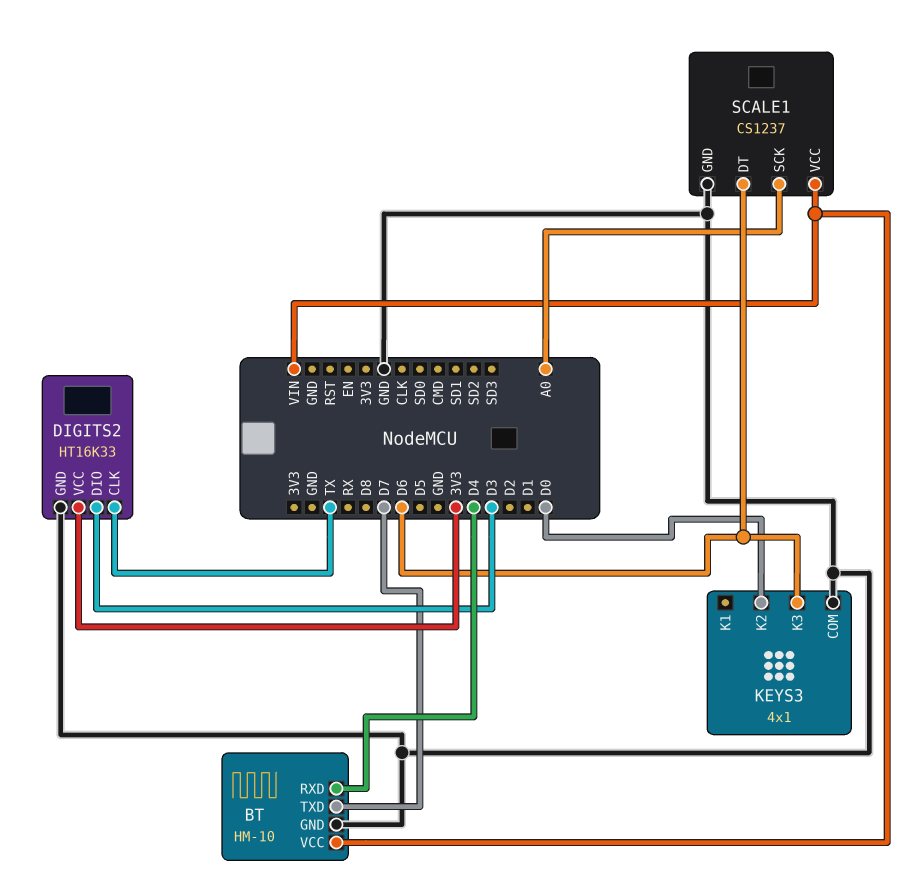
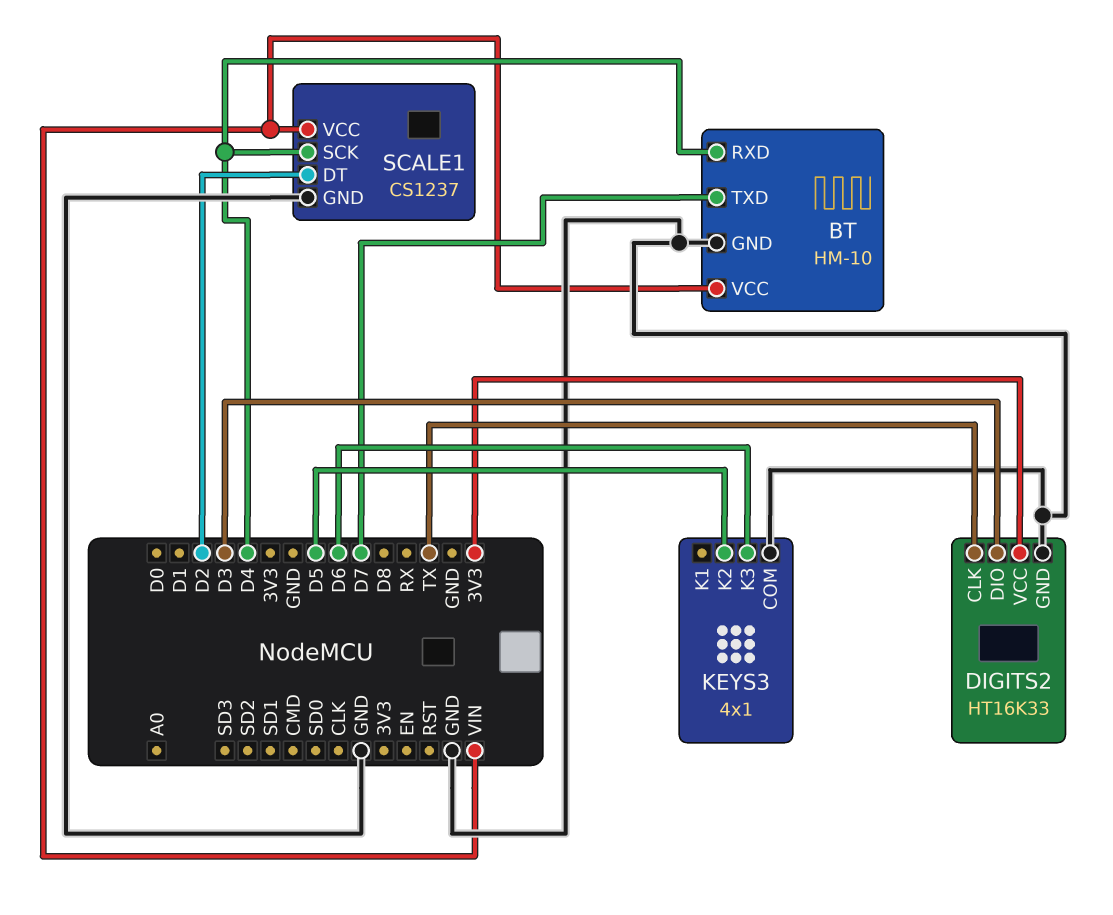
KEYS3 pin K2: D0 -> D5
SCALE1 pin DT: D6 -> D2
SCALE1 pin SCK: A0 -> D4

